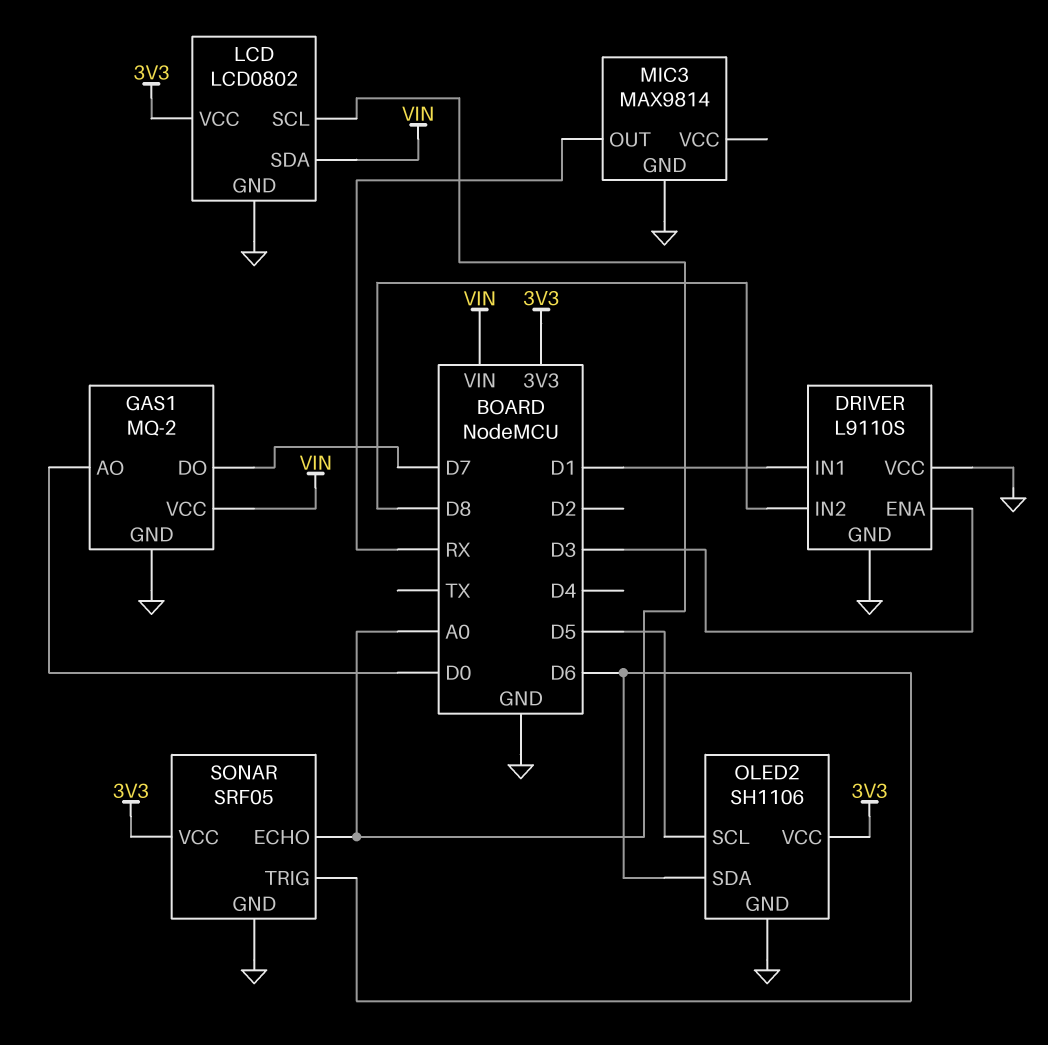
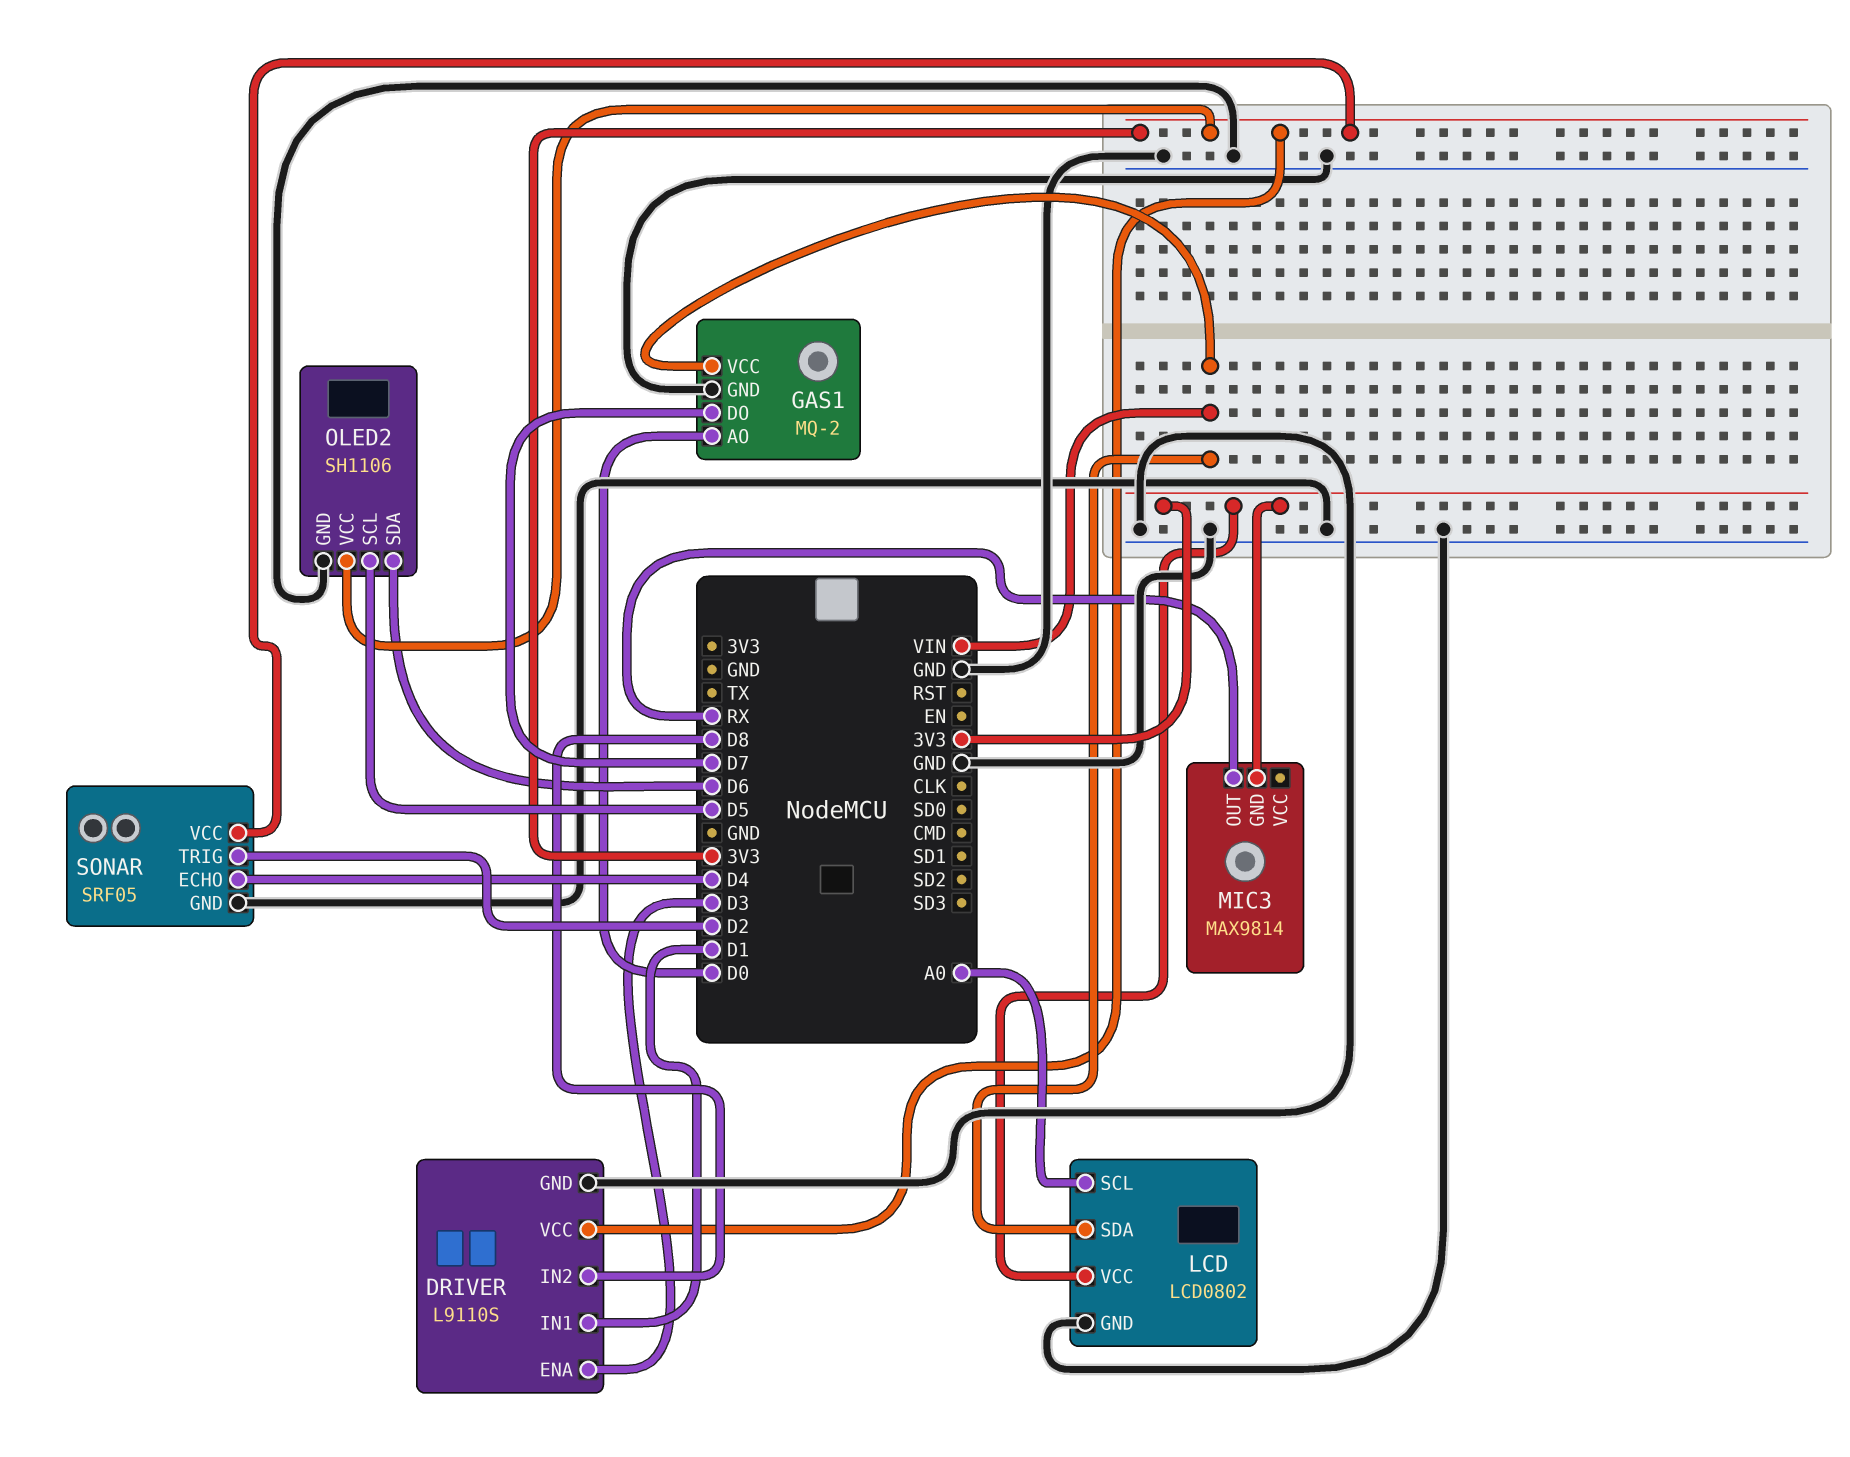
DRIVER pin VCC: GND -> 3V3
MIC3 pin GND: GND -> 3V3
SONAR pin ECHO: A0 -> D4
SONAR pin TRIG: D6 -> D2

